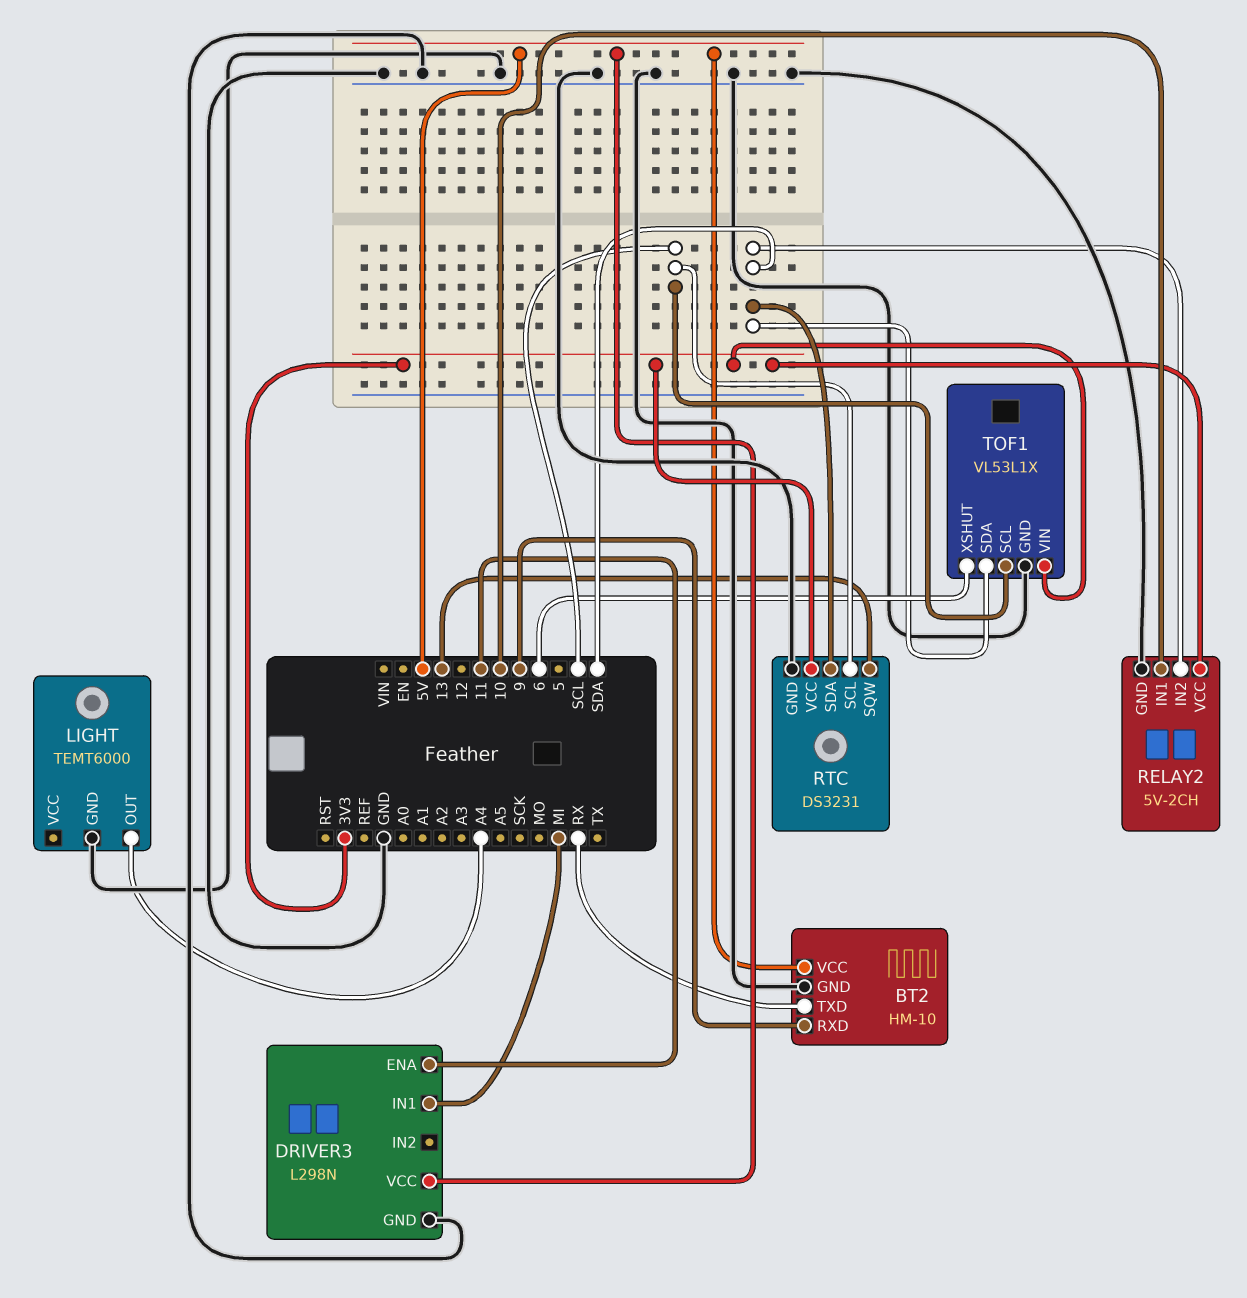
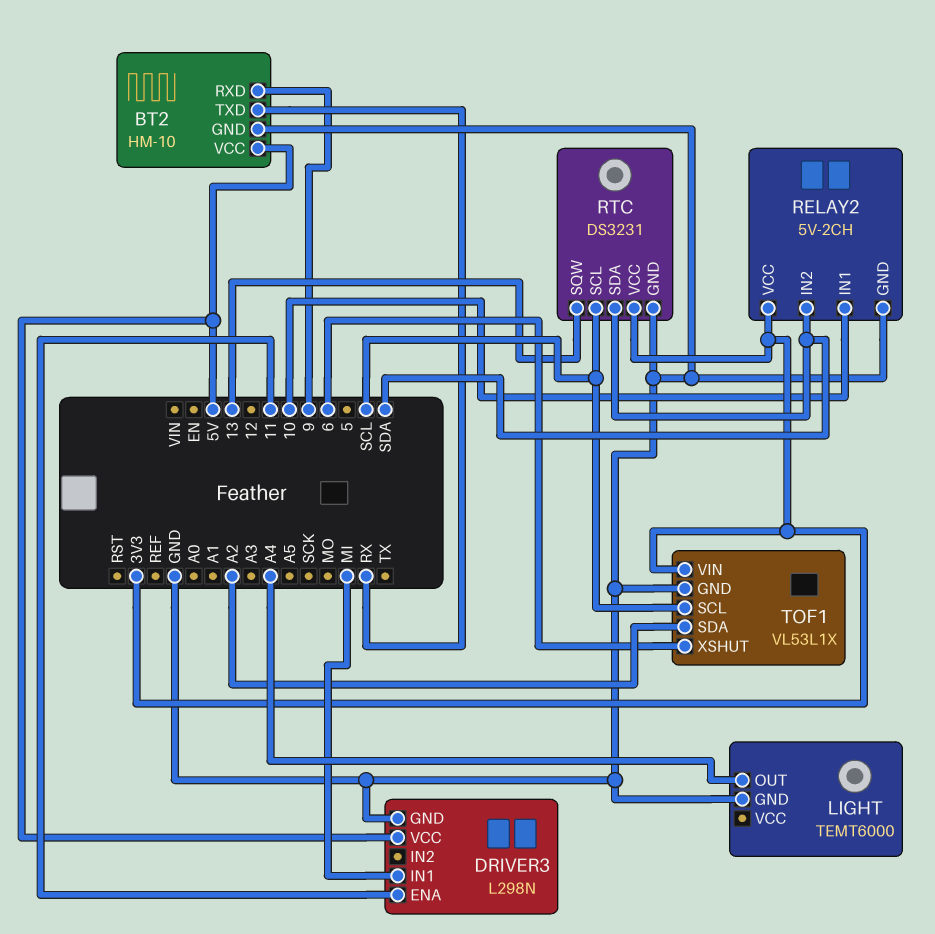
TOF1 pin SDA: SDA -> A2

